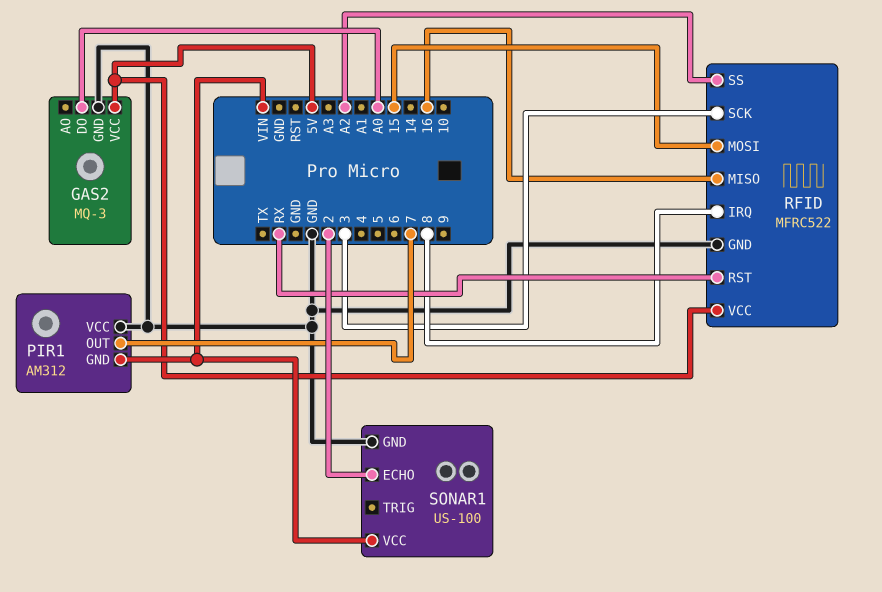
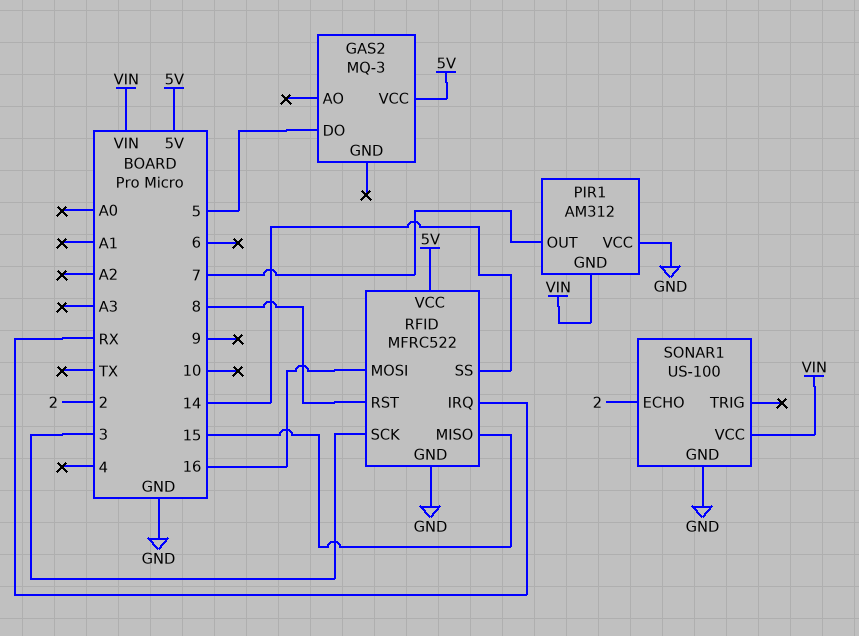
GAS2 pin DO: A0 -> 5
GAS2 pin GND: GND -> none
RFID pin IRQ: 8 -> RX
RFID pin MISO: 16 -> 15
RFID pin MOSI: 15 -> 16
RFID pin RST: RX -> 8
RFID pin SS: A2 -> 14

